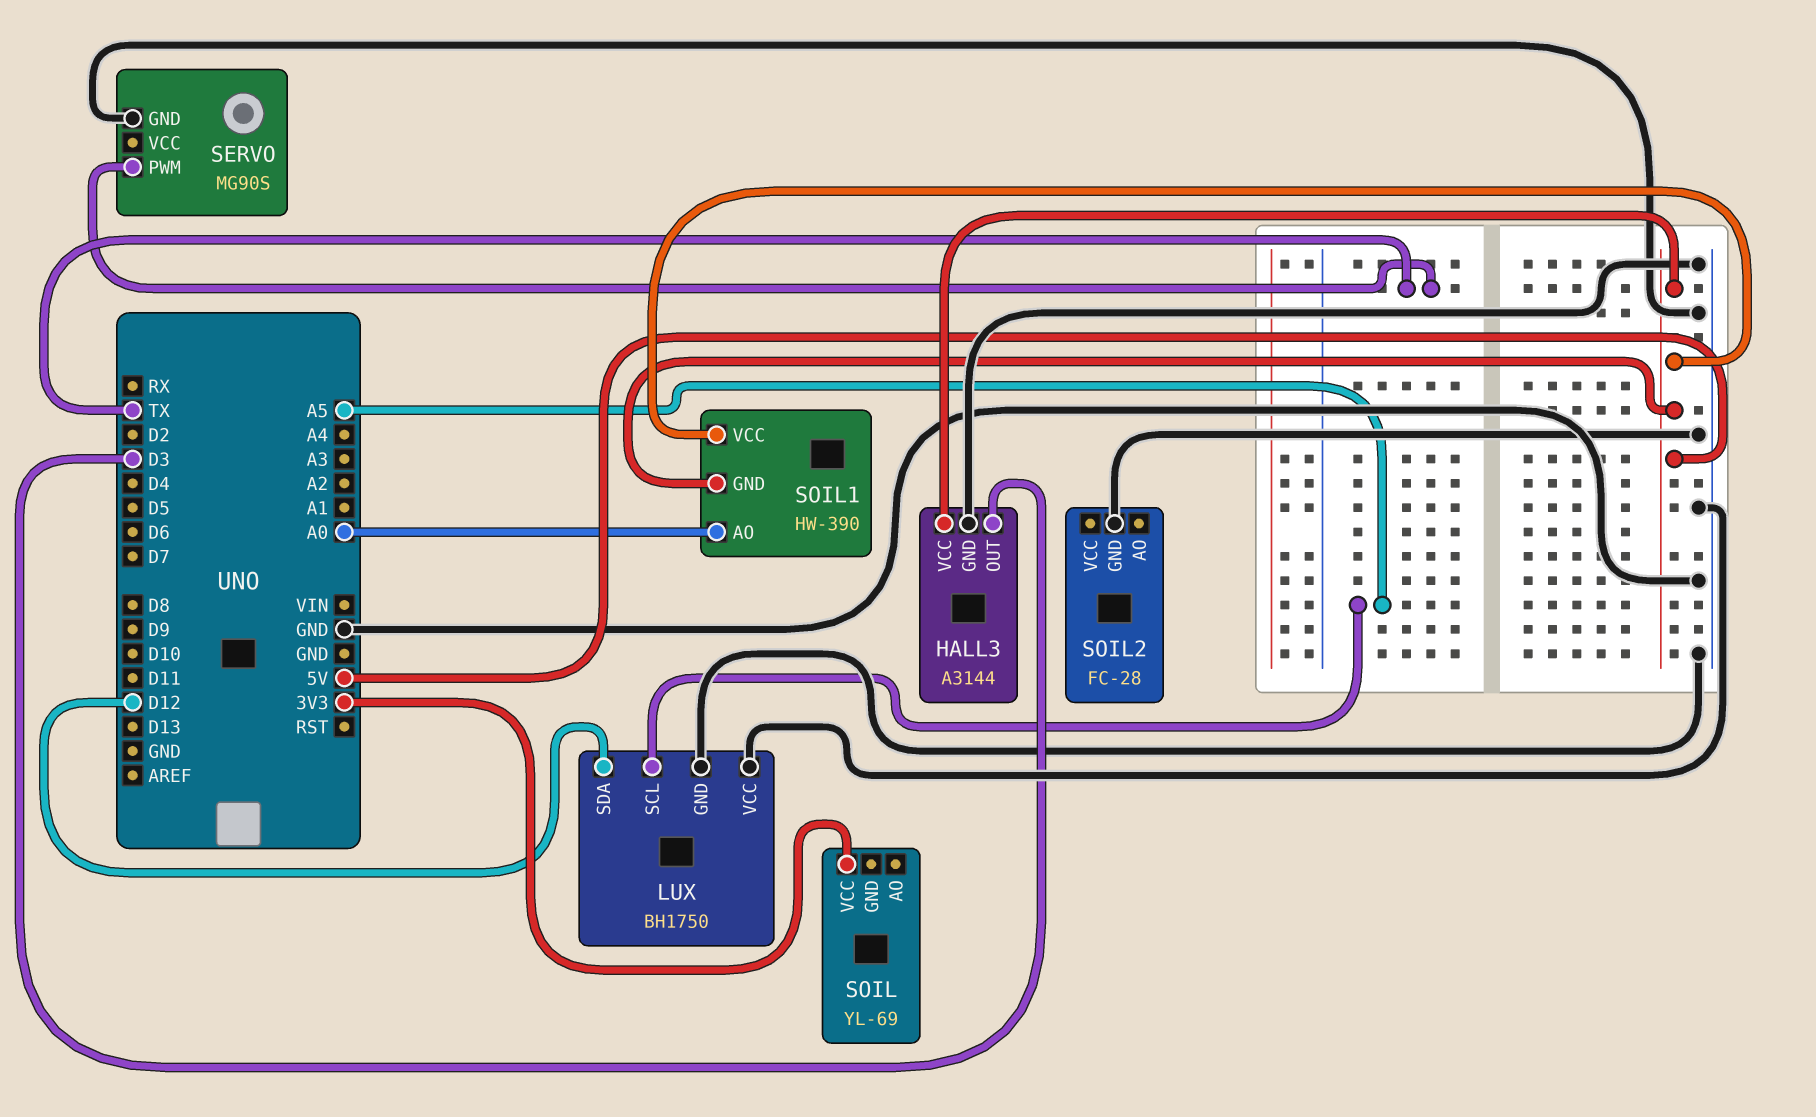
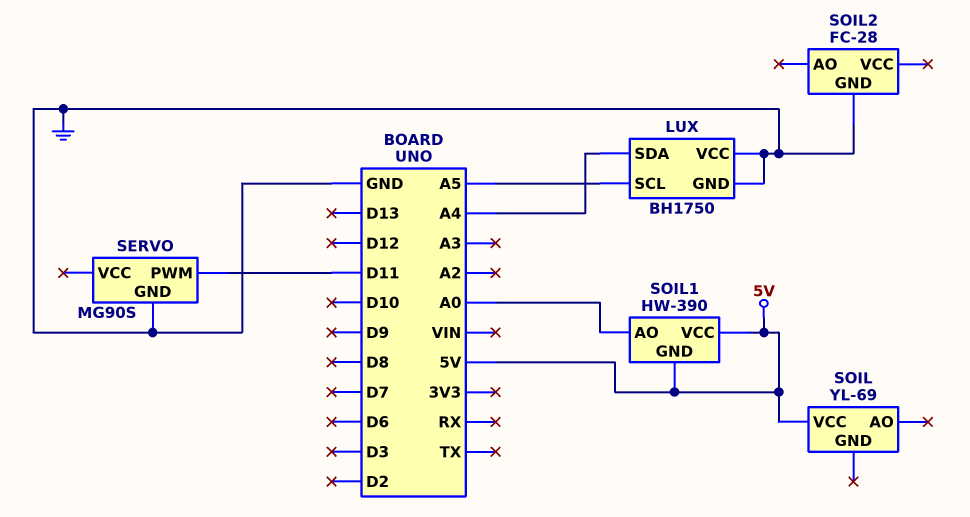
HALL3: A3144 -> none
HALL3 pin GND: GND -> none
HALL3 pin OUT: D3 -> none
HALL3 pin VCC: 5V -> none
LUX pin SDA: D12 -> A4
SERVO pin PWM: TX -> D11
SOIL pin VCC: 3V3 -> 5V

